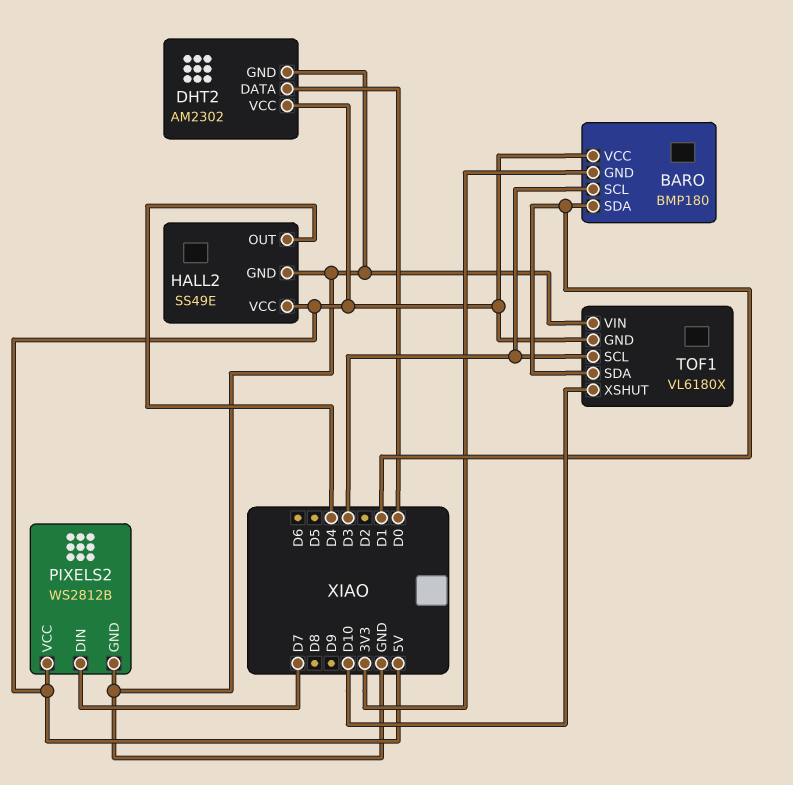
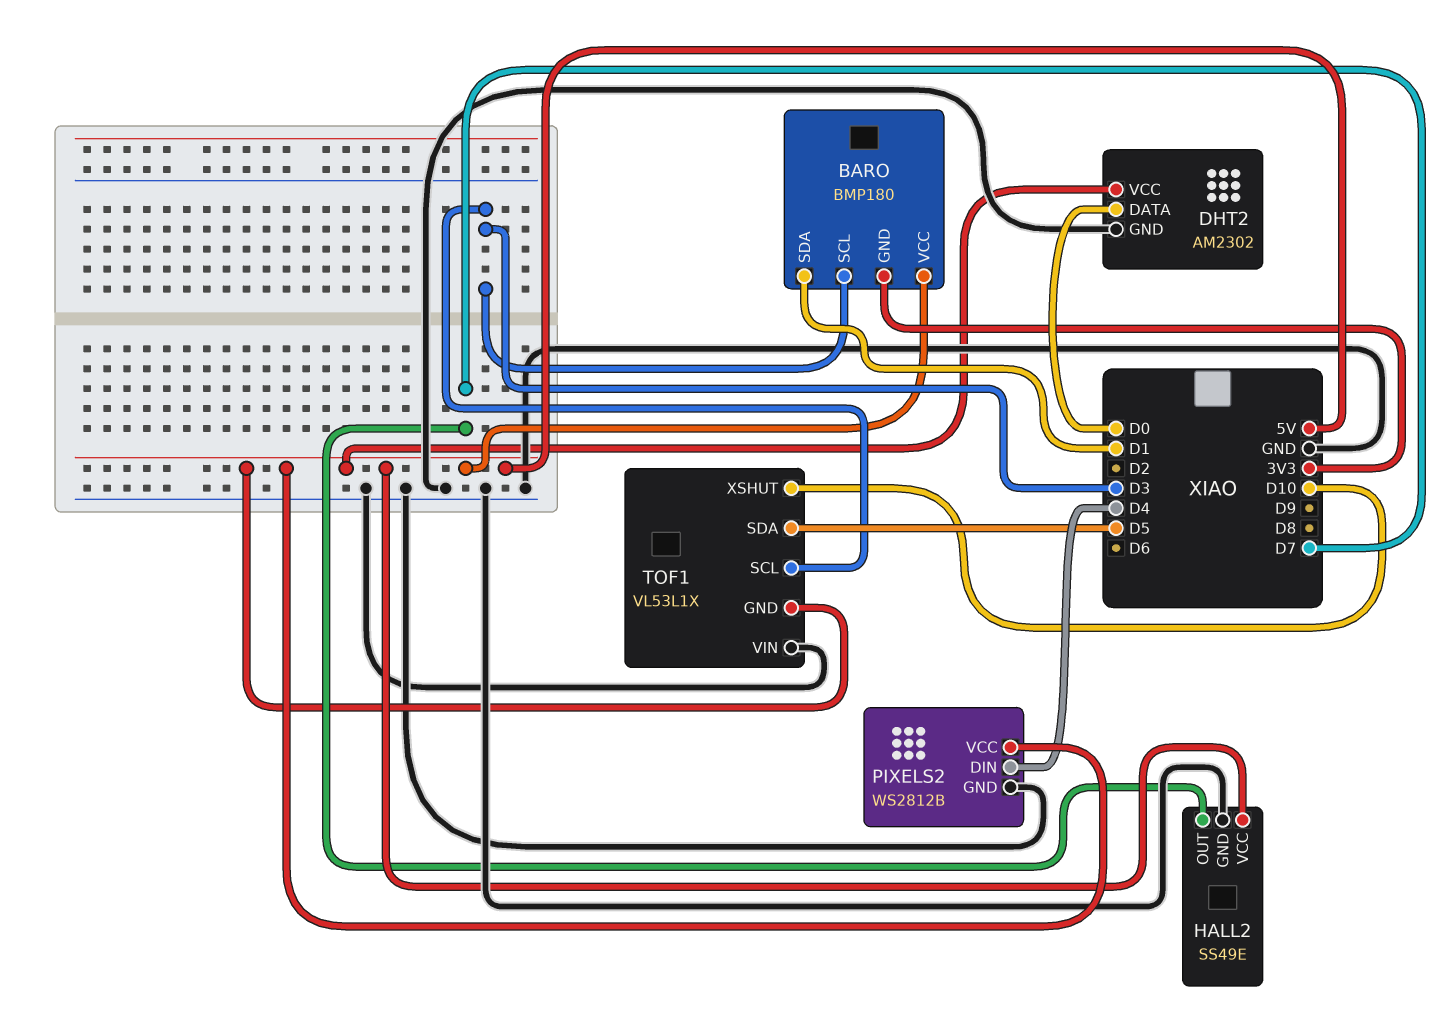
HALL2 pin OUT: D4 -> D7
PIXELS2 pin DIN: D7 -> D4
TOF1: VL6180X -> VL53L1X
TOF1 pin SDA: D1 -> D5

